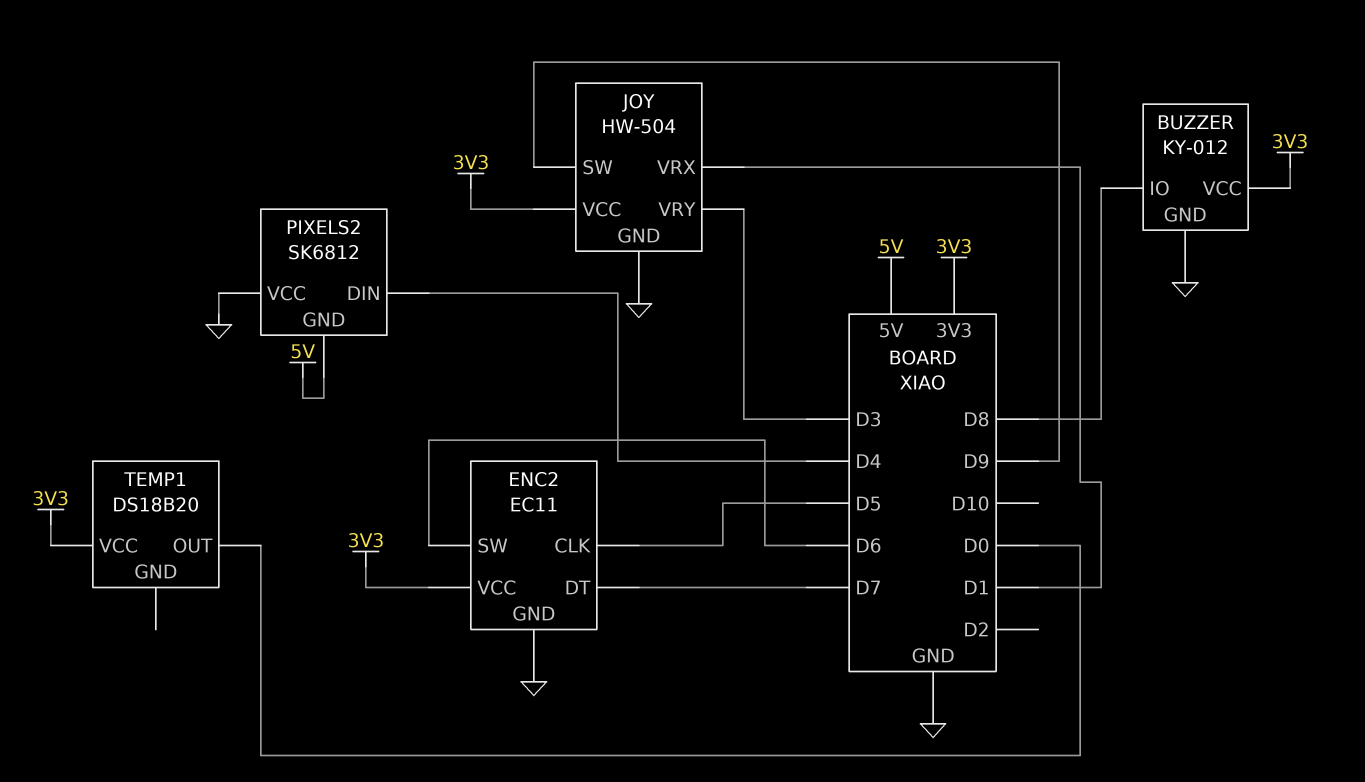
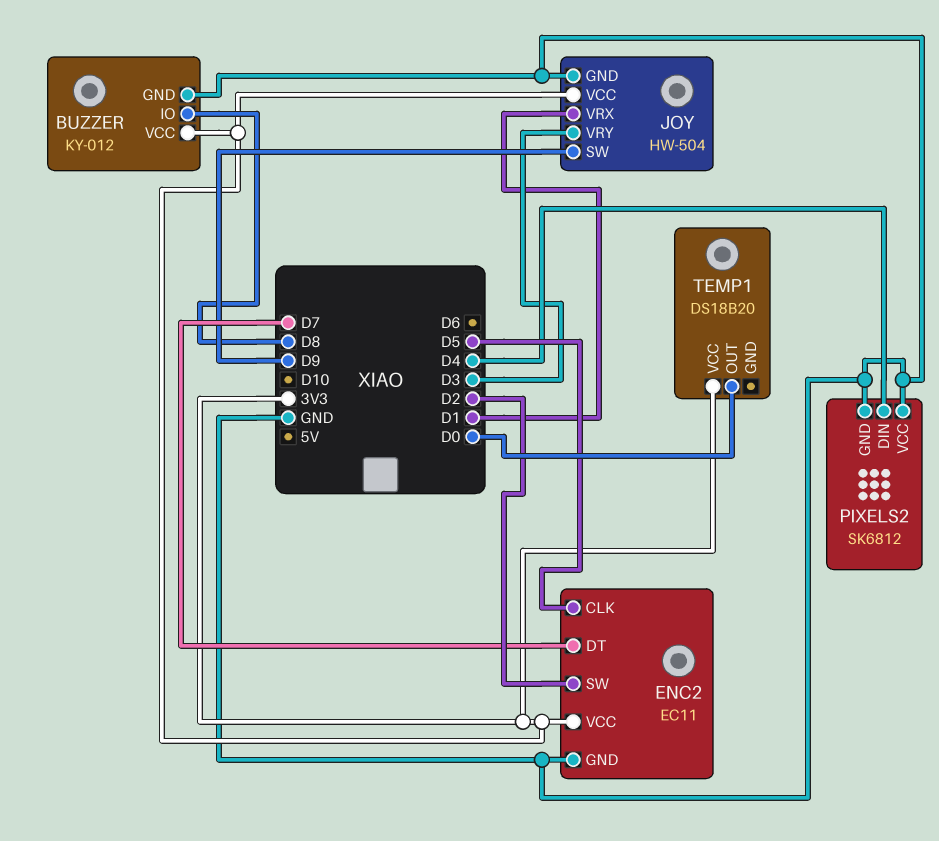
ENC2 pin SW: D6 -> D2
PIXELS2 pin GND: 5V -> GND

